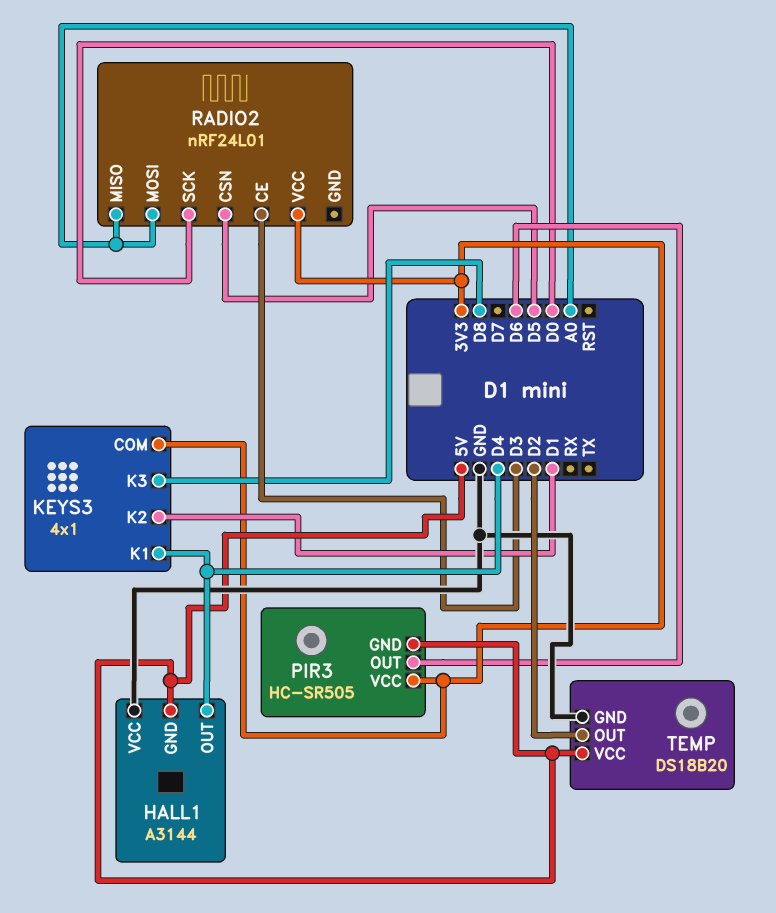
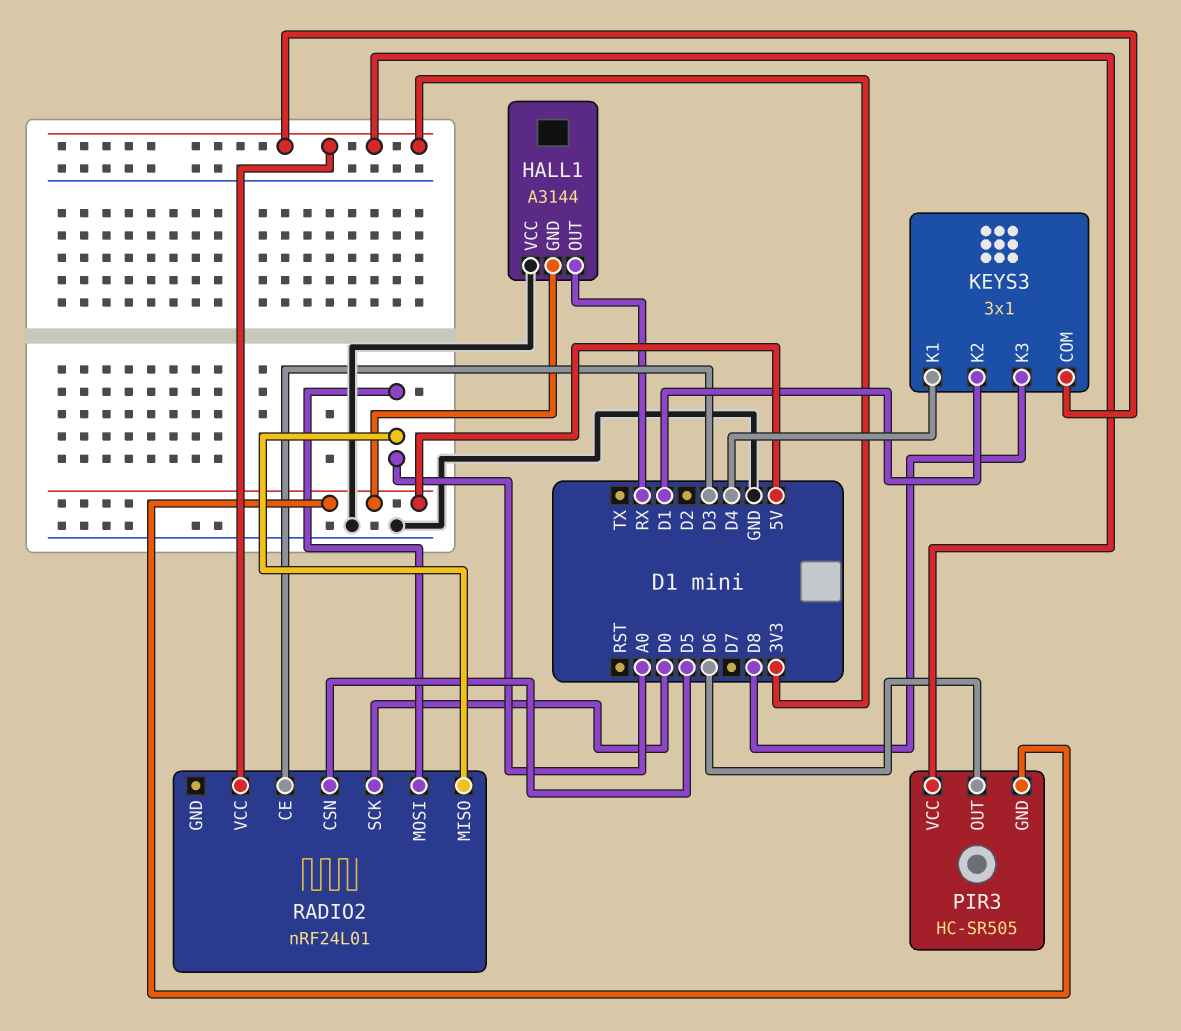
HALL1 pin OUT: D4 -> RX
KEYS3: 4x1 -> 3x1
TEMP: DS18B20 -> none
TEMP pin GND: GND -> none
TEMP pin OUT: D2 -> none
TEMP pin VCC: 5V -> none

